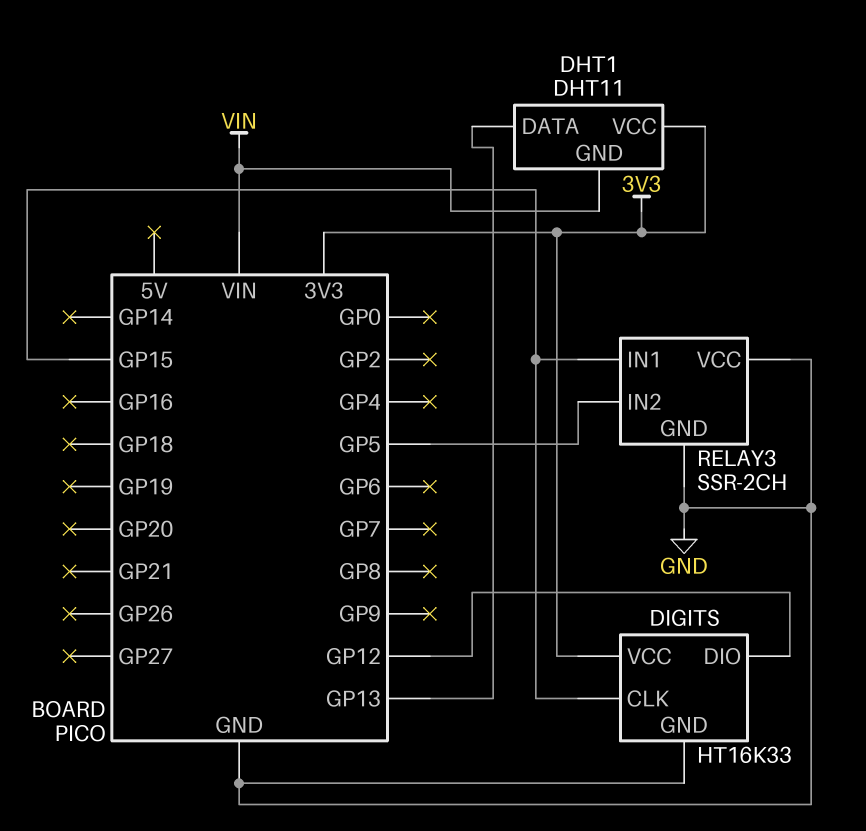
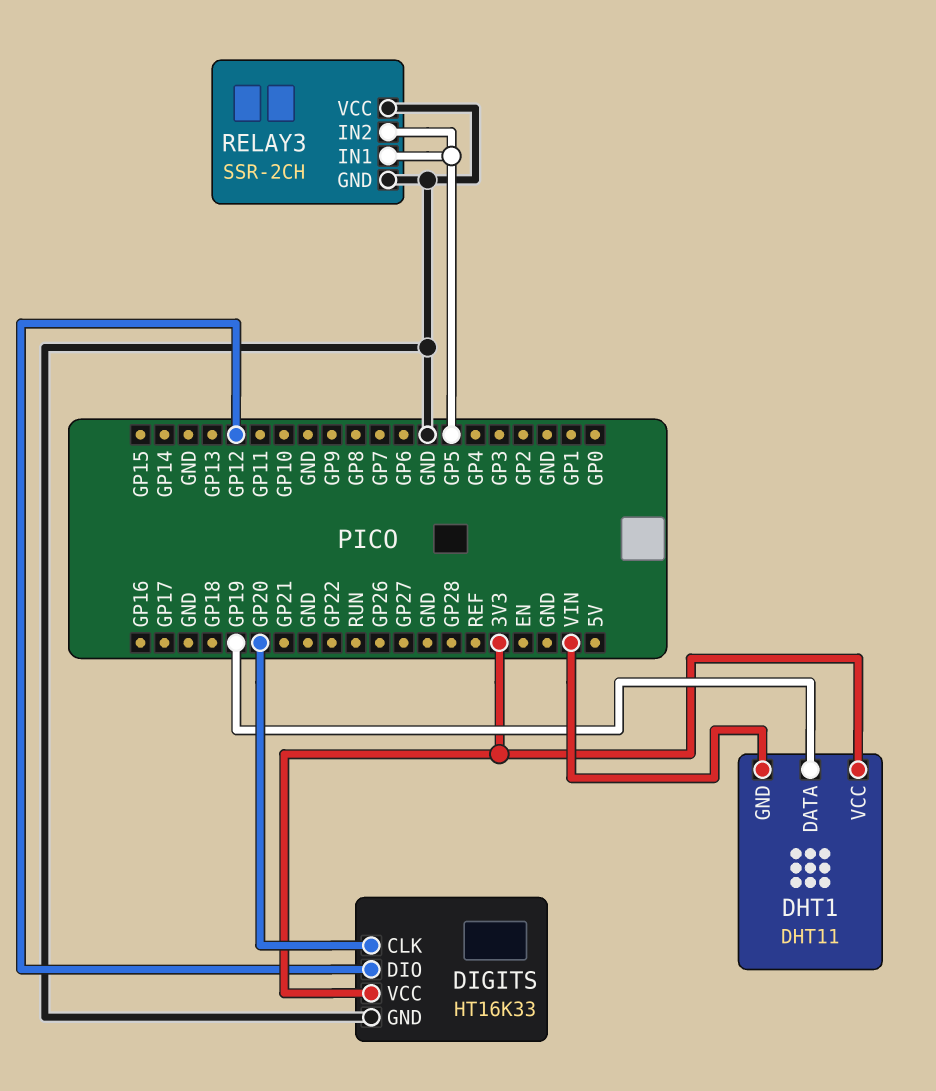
DHT1 pin DATA: GP13 -> GP19
DIGITS pin CLK: GP15 -> GP20
RELAY3 pin IN1: GP15 -> GP5

